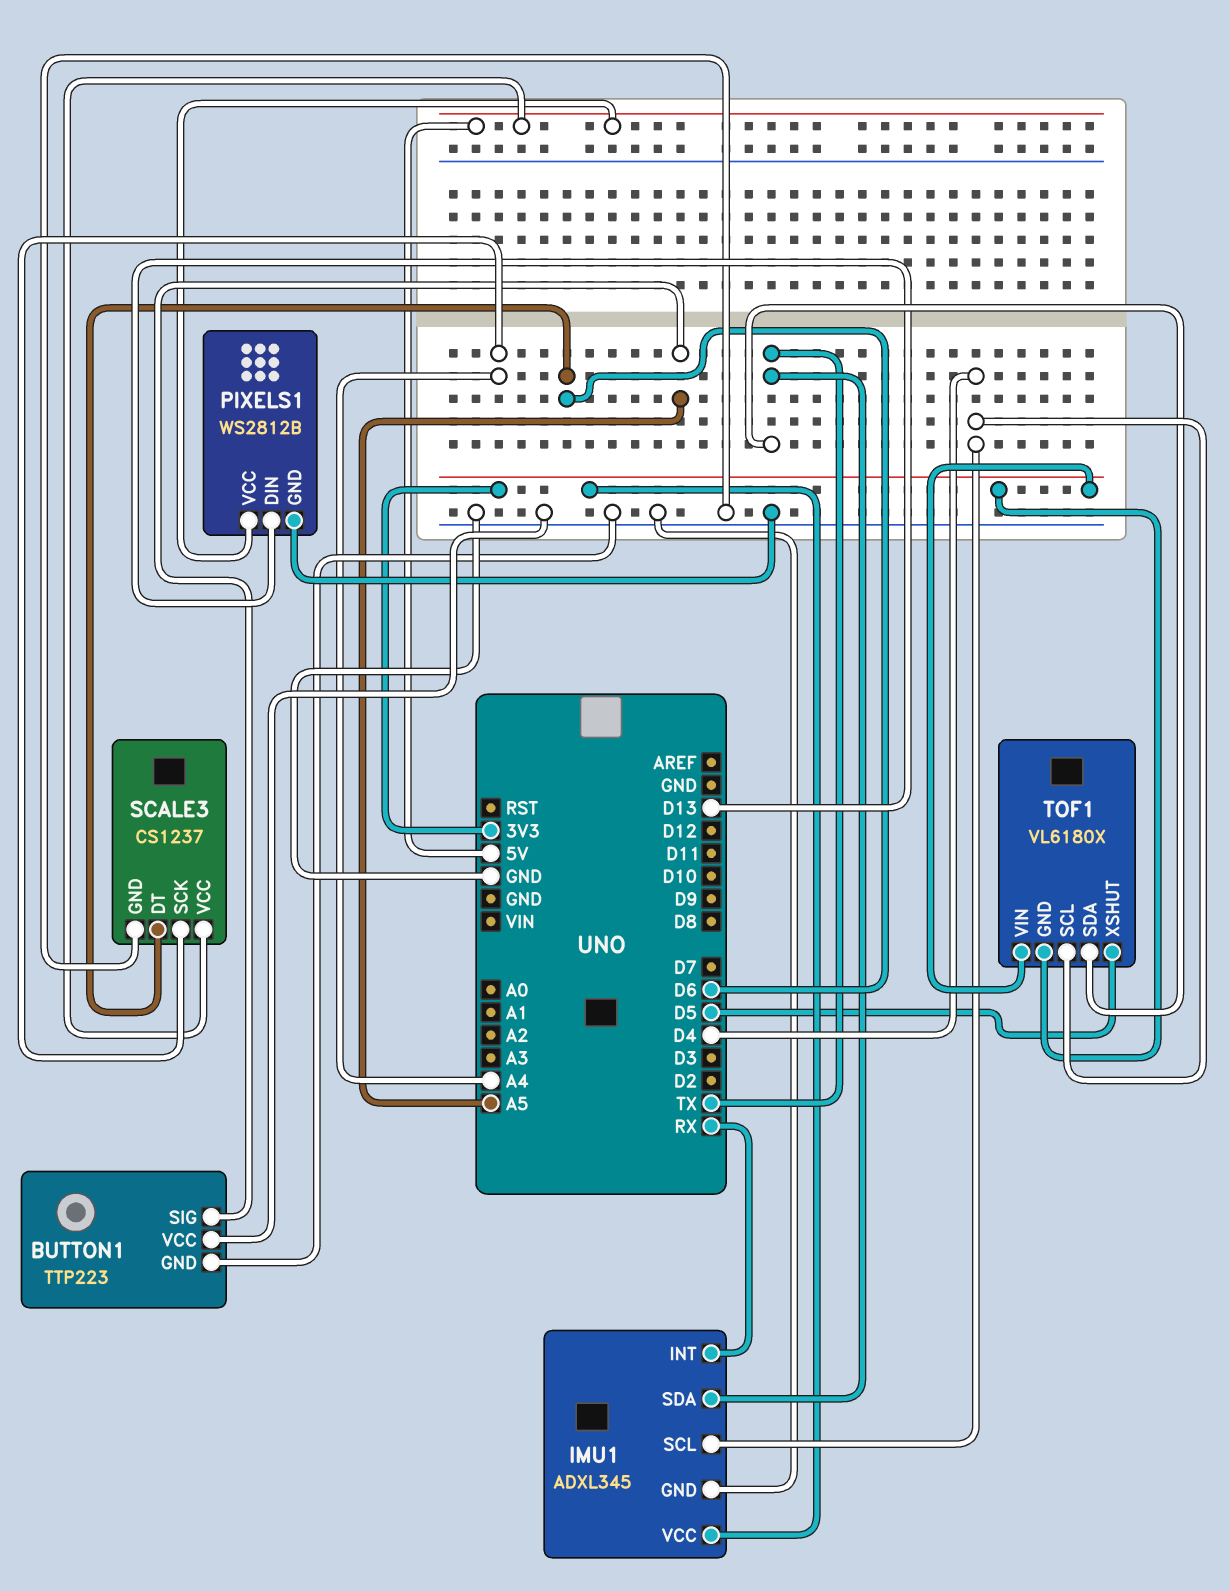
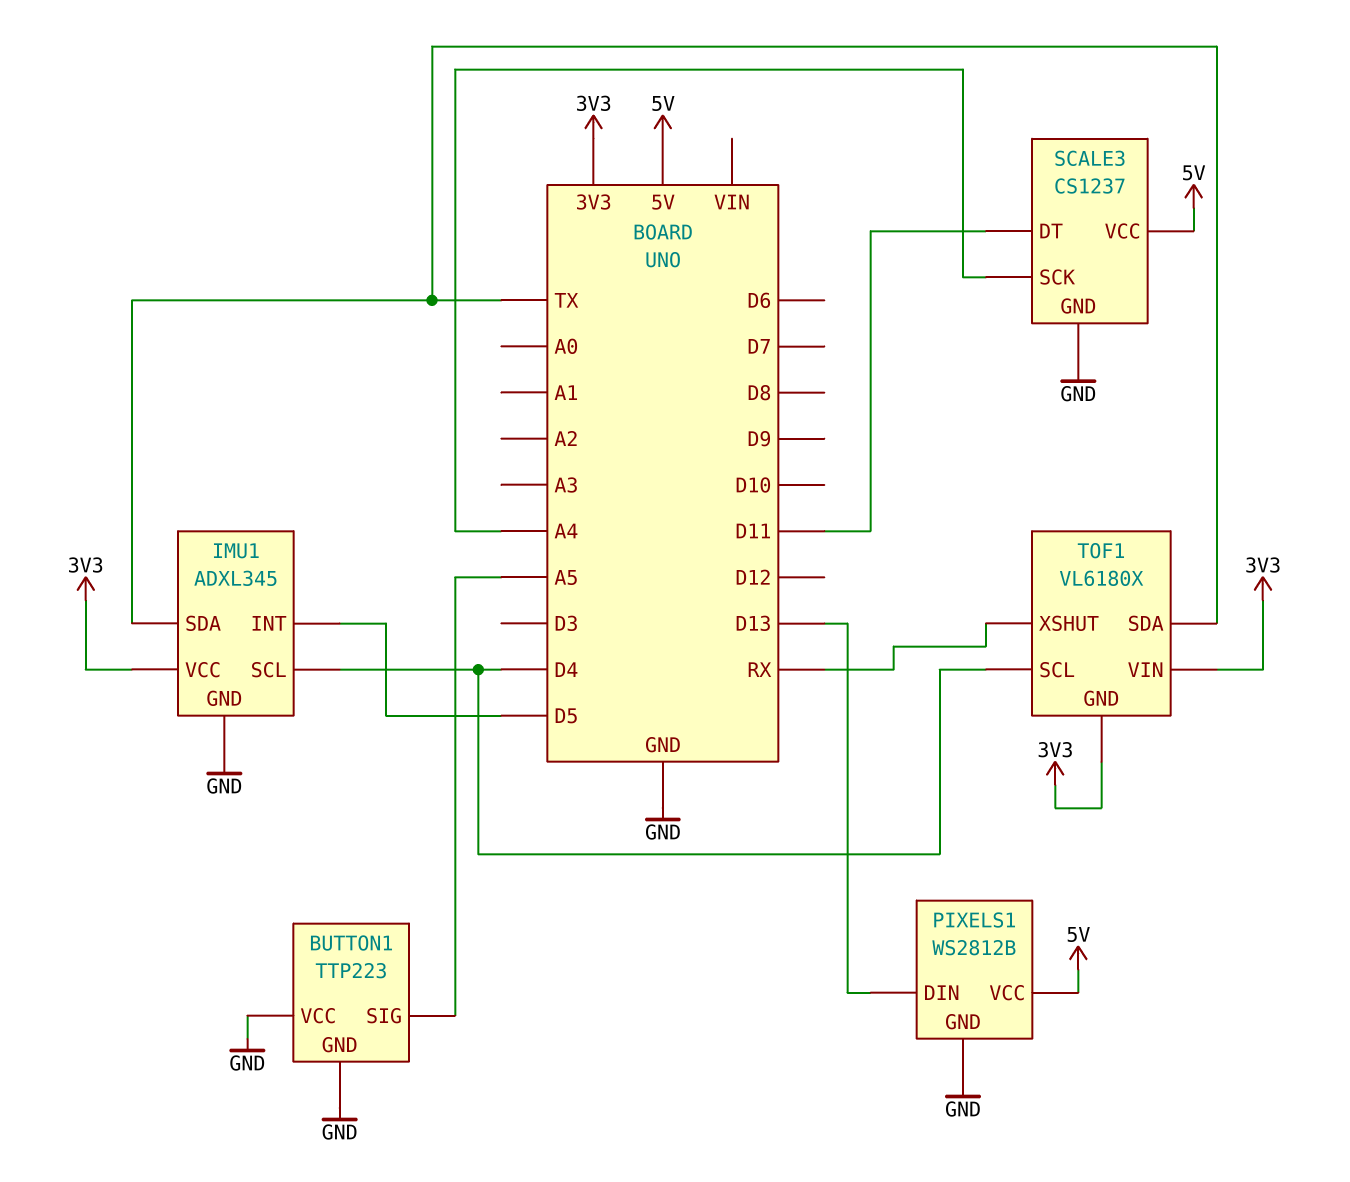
IMU1 pin INT: RX -> D5
SCALE3 pin DT: D6 -> D11
TOF1 pin XSHUT: D5 -> RX

